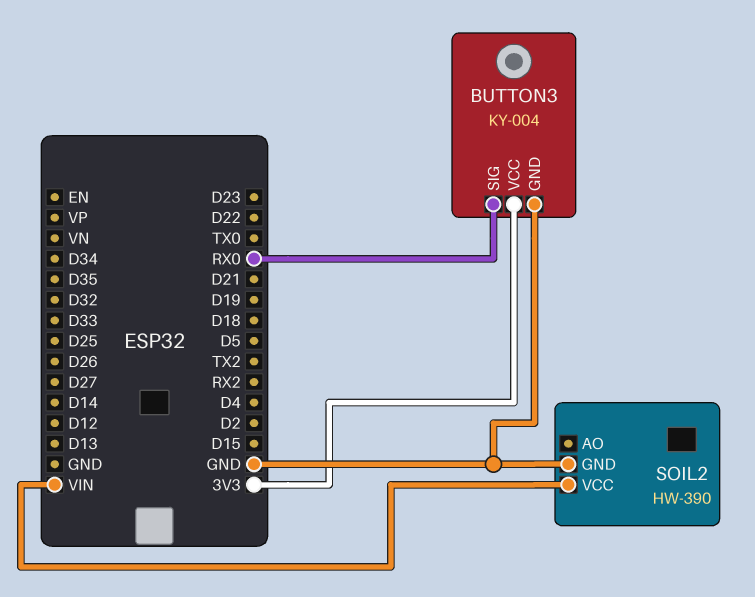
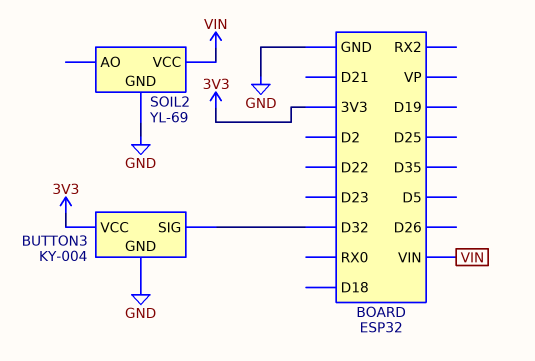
BUTTON3 pin SIG: RX0 -> D32
SOIL2: HW-390 -> YL-69

